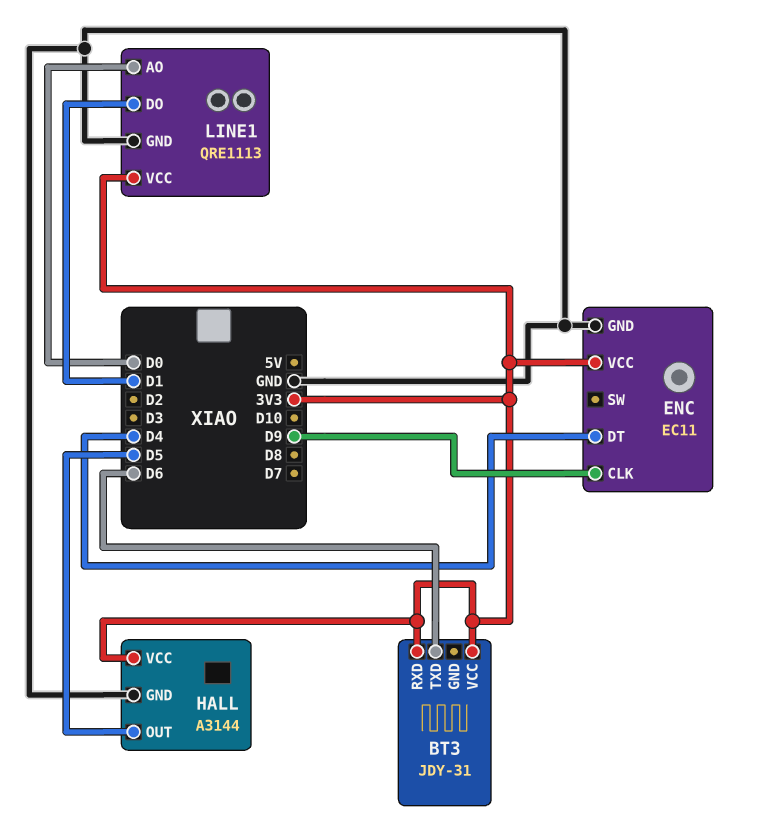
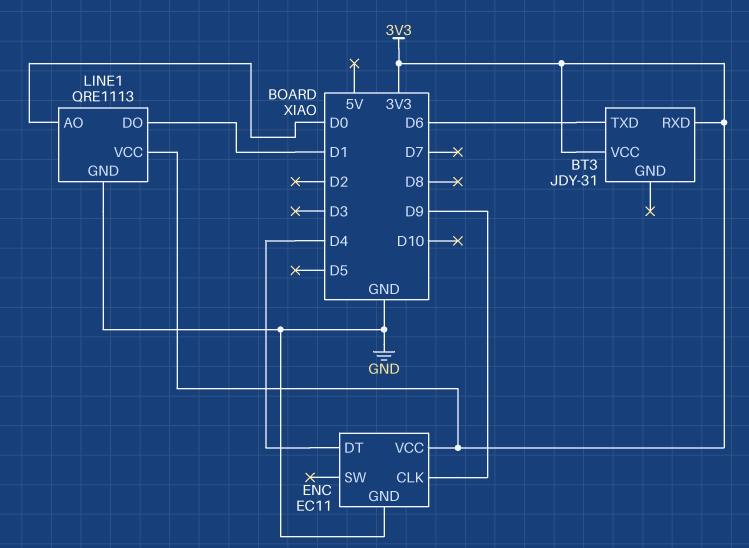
HALL: A3144 -> none
HALL pin GND: GND -> none
HALL pin OUT: D5 -> none
HALL pin VCC: 3V3 -> none

